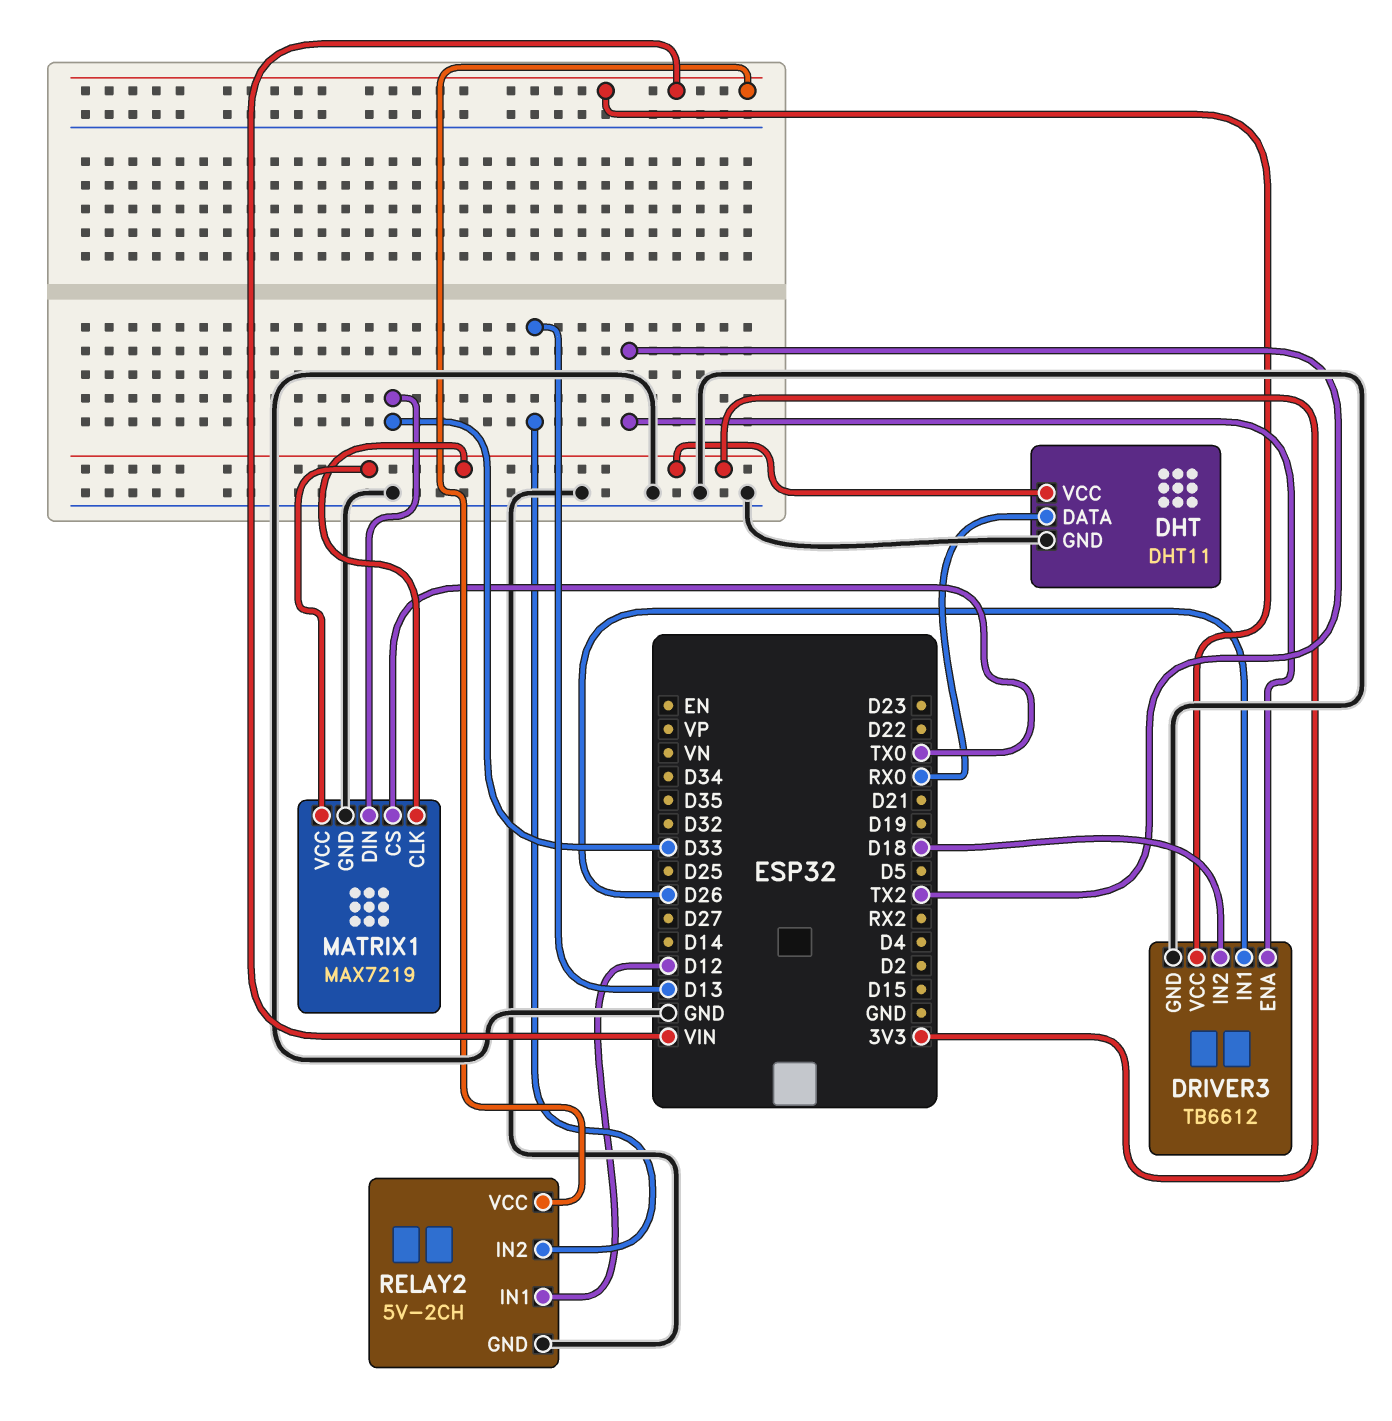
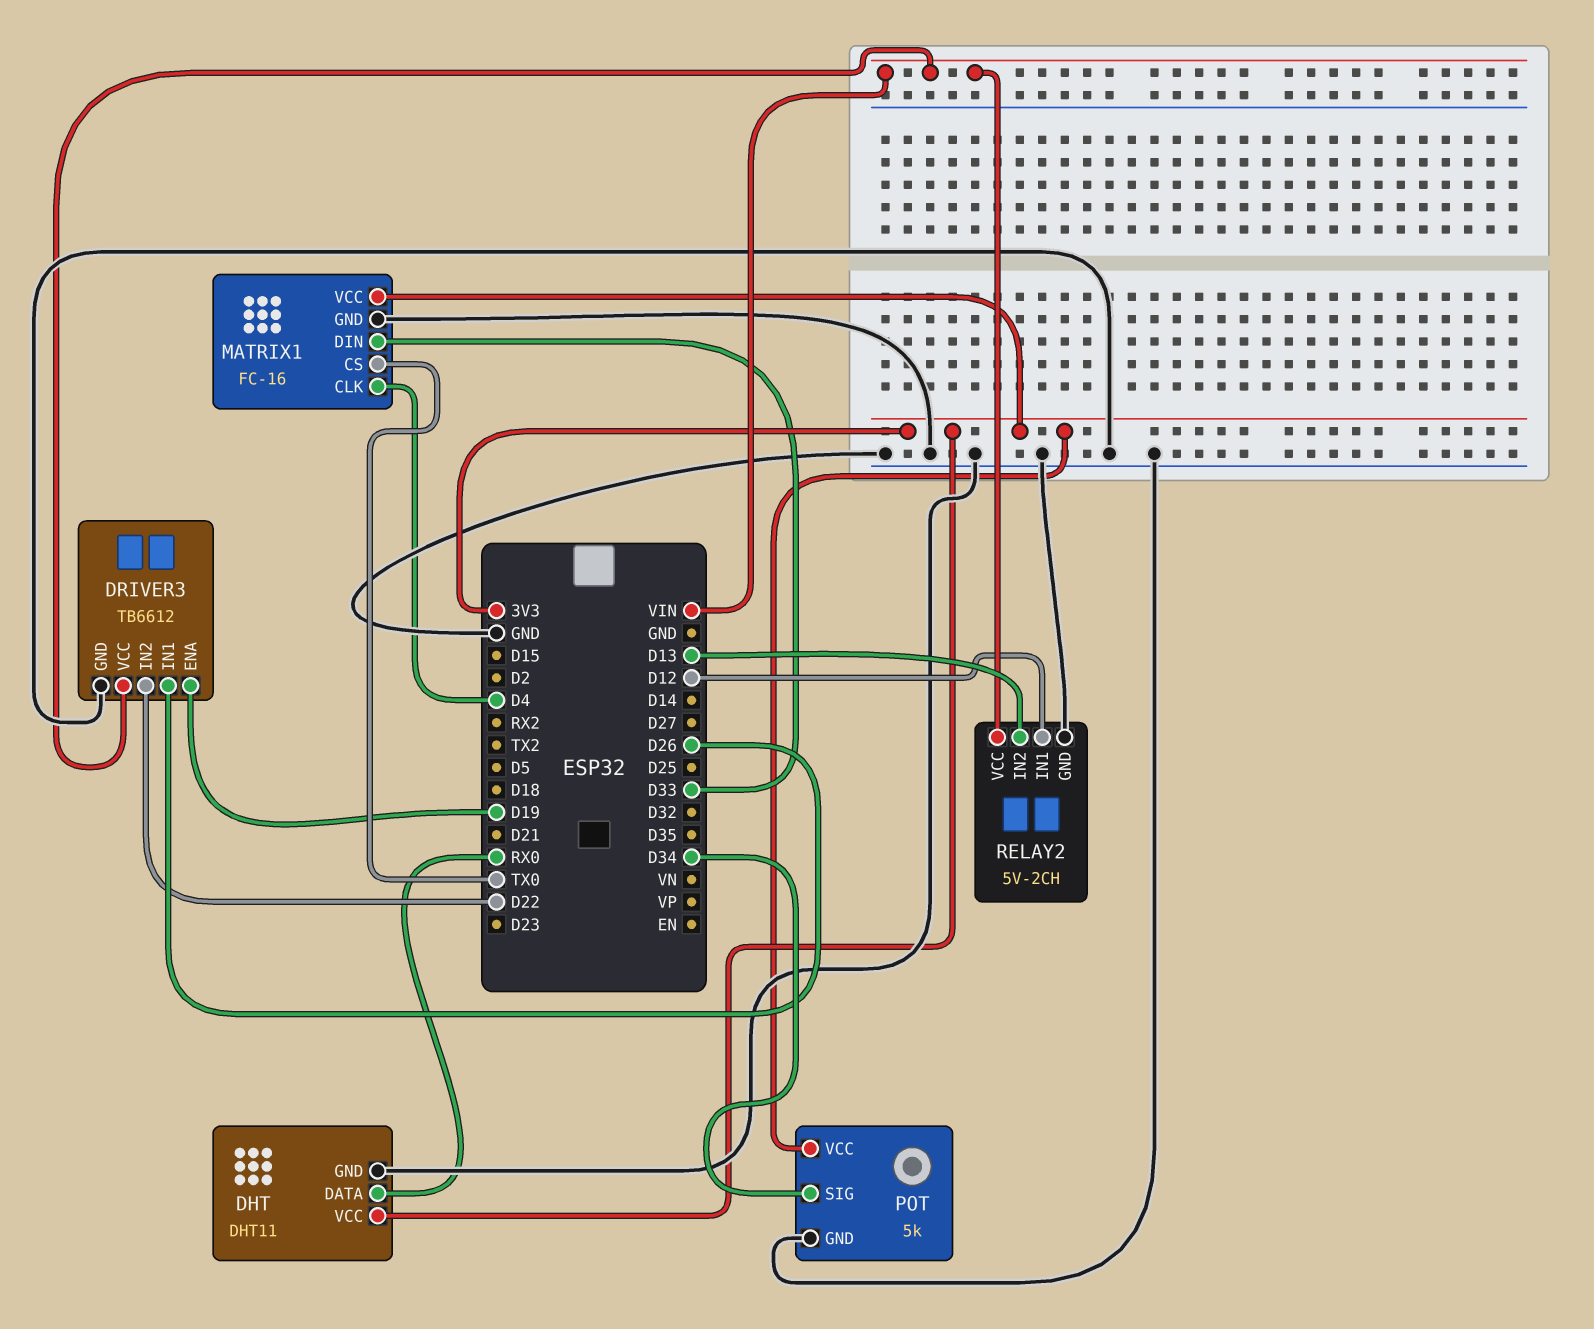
DRIVER3 pin ENA: TX2 -> D19
DRIVER3 pin IN2: D18 -> D22
MATRIX1: MAX7219 -> FC-16
MATRIX1 pin CLK: 3V3 -> D4
POT: none -> 5k
POT pin GND: none -> GND
POT pin SIG: none -> D34
POT pin VCC: none -> 3V3

